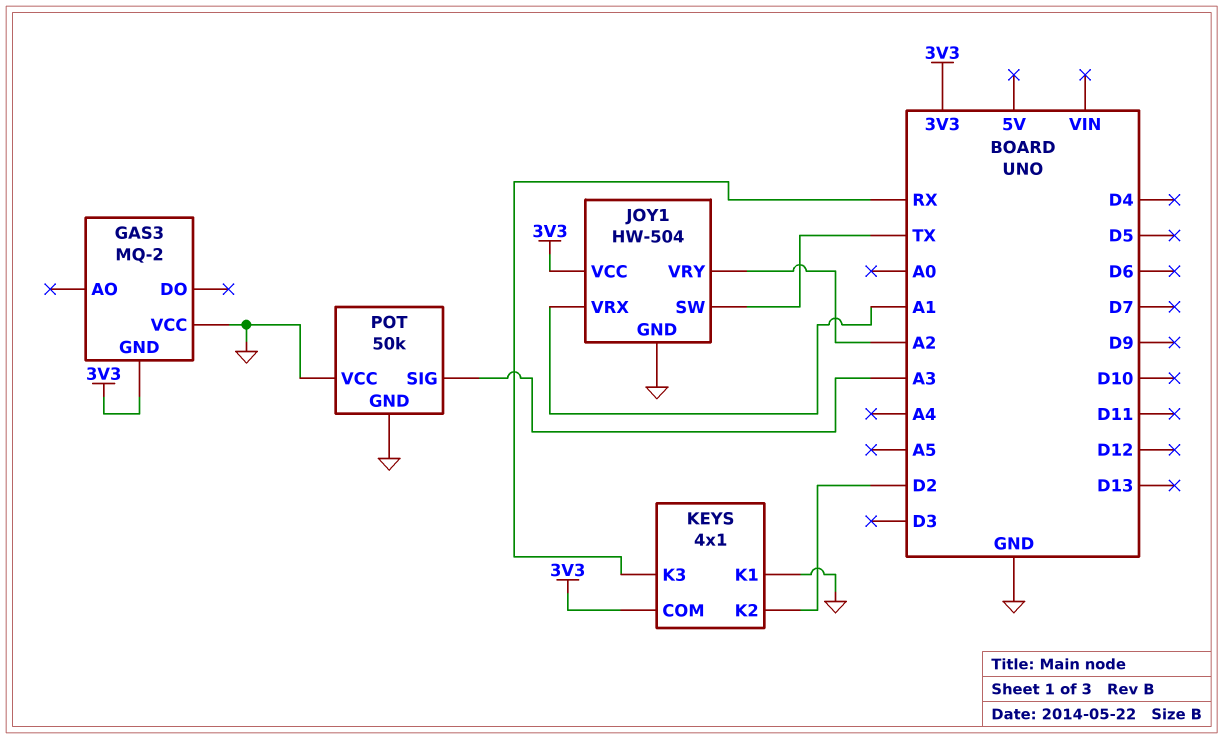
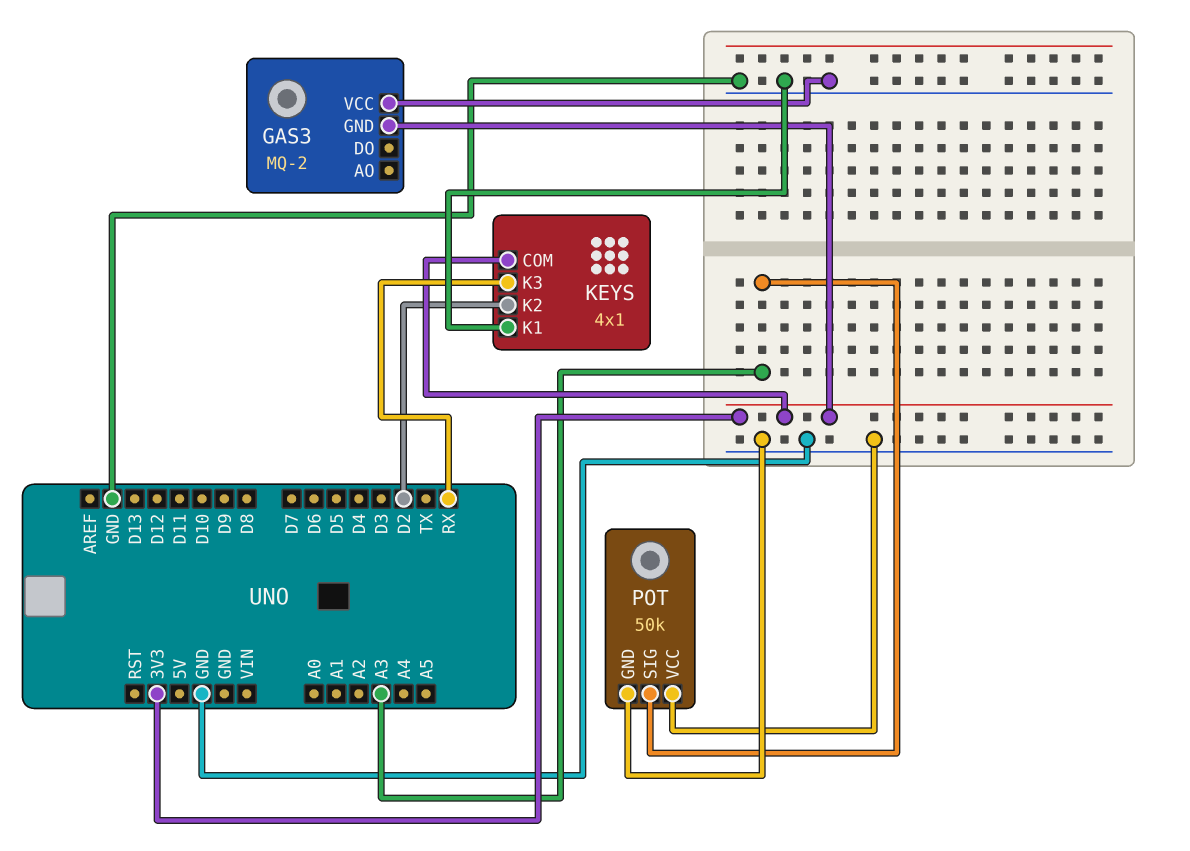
JOY1: HW-504 -> none
JOY1 pin GND: GND -> none
JOY1 pin SW: TX -> none
JOY1 pin VCC: 3V3 -> none
JOY1 pin VRX: A1 -> none
JOY1 pin VRY: A2 -> none

